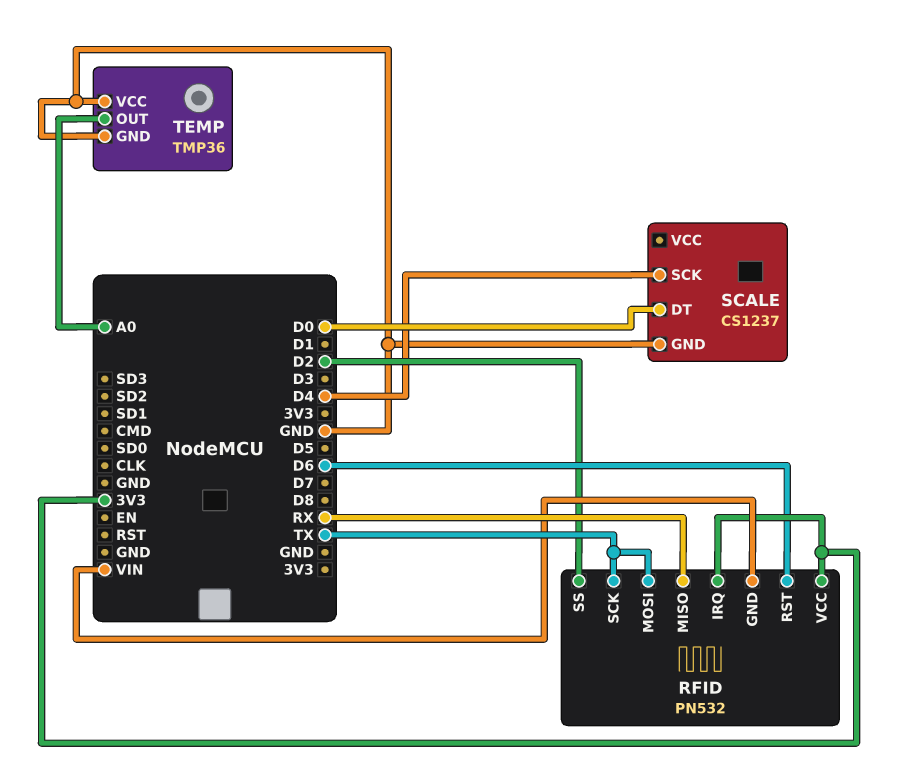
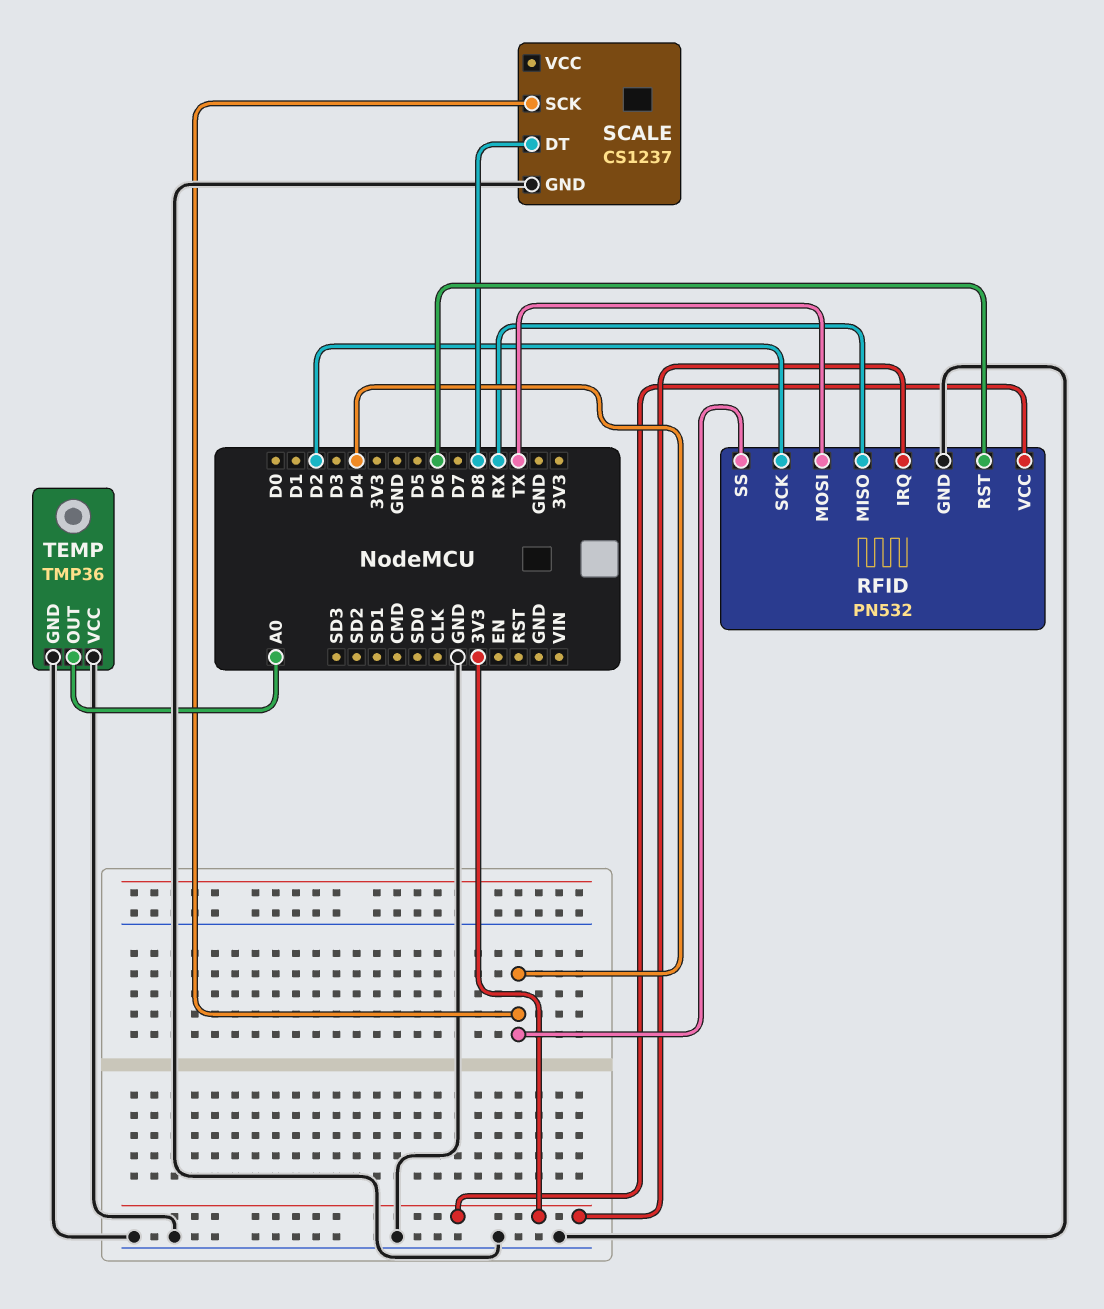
RFID pin GND: VIN -> GND
RFID pin SCK: TX -> D2
RFID pin SS: D2 -> D4
SCALE pin DT: D0 -> D8

